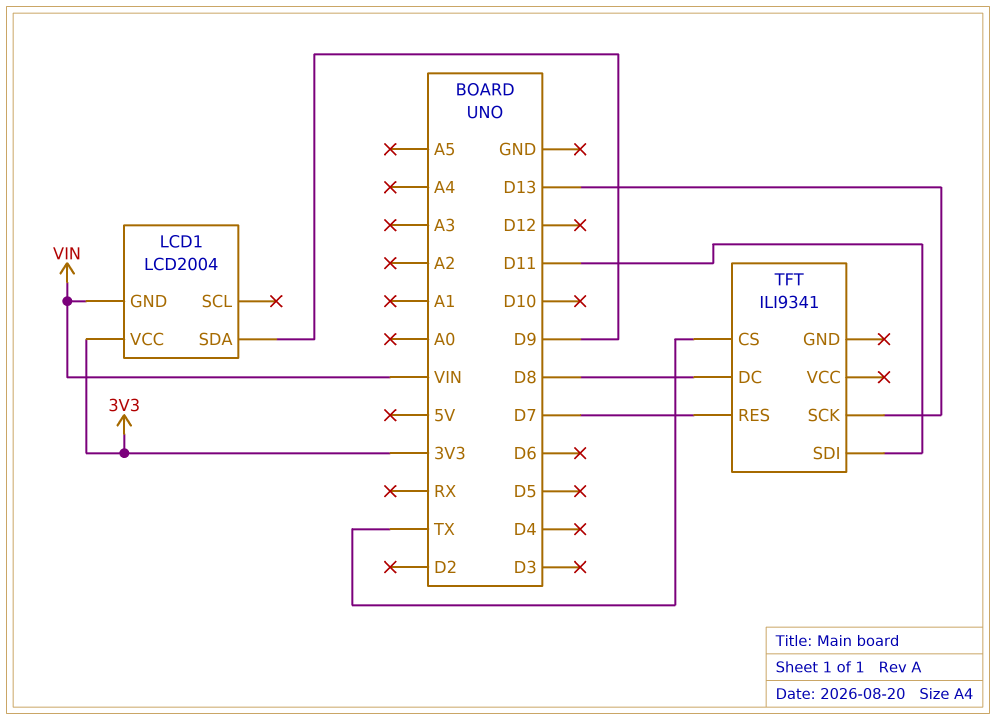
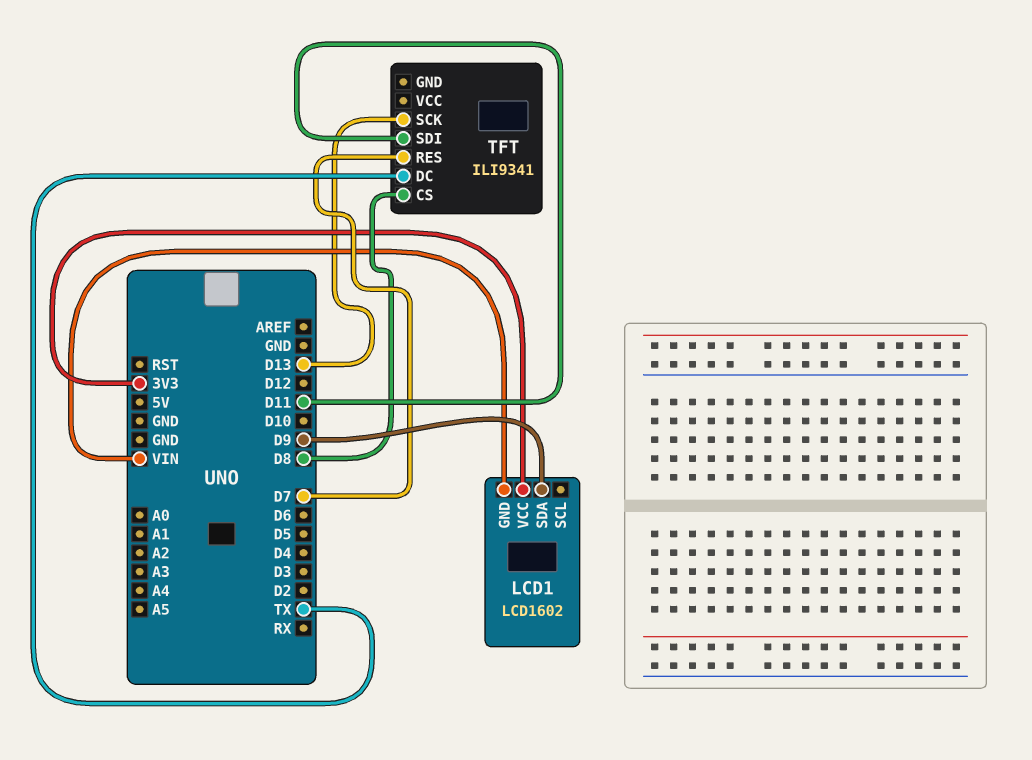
LCD1: LCD2004 -> LCD1602
TFT pin CS: TX -> D8
TFT pin DC: D8 -> TX

